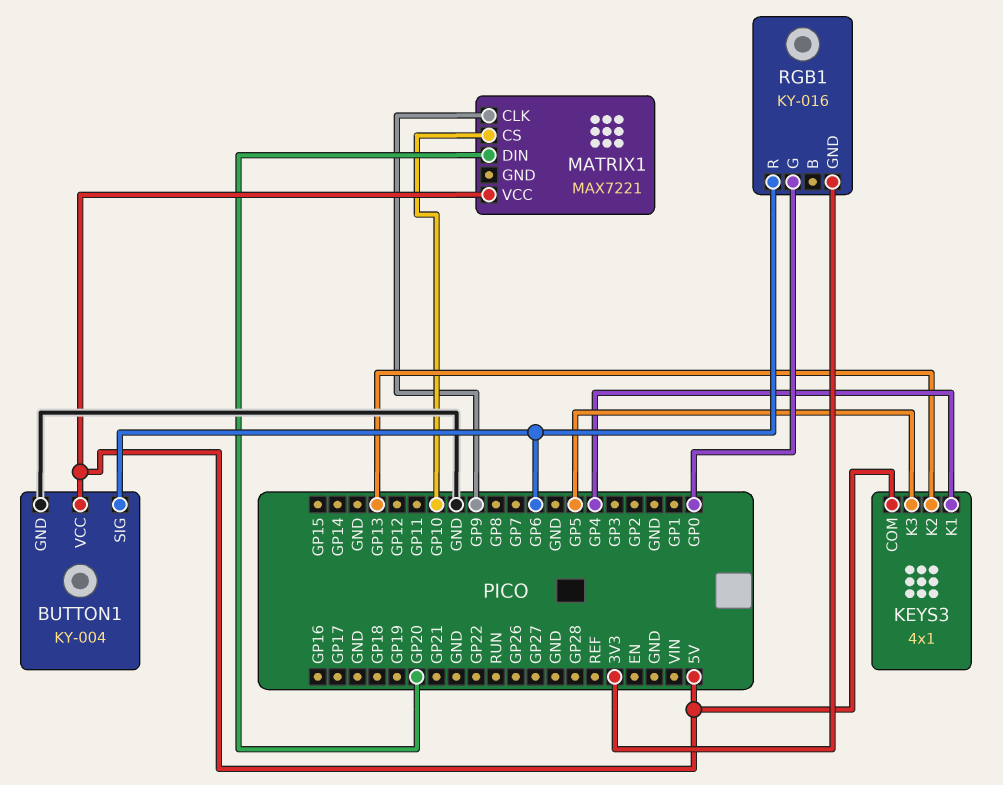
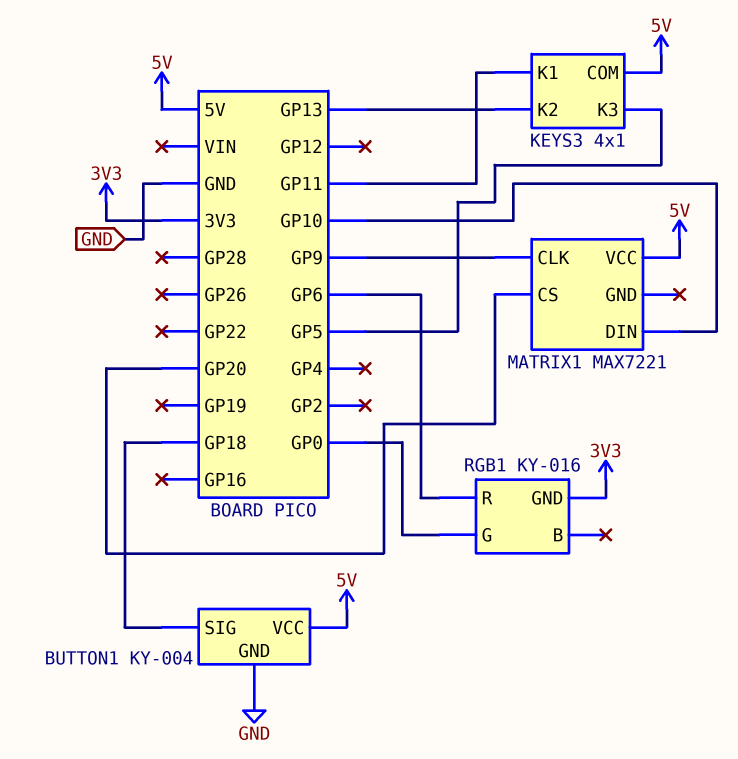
BUTTON1 pin SIG: GP6 -> GP18
KEYS3 pin K1: GP4 -> GP11
MATRIX1 pin CS: GP10 -> GP20
MATRIX1 pin DIN: GP20 -> GP10

